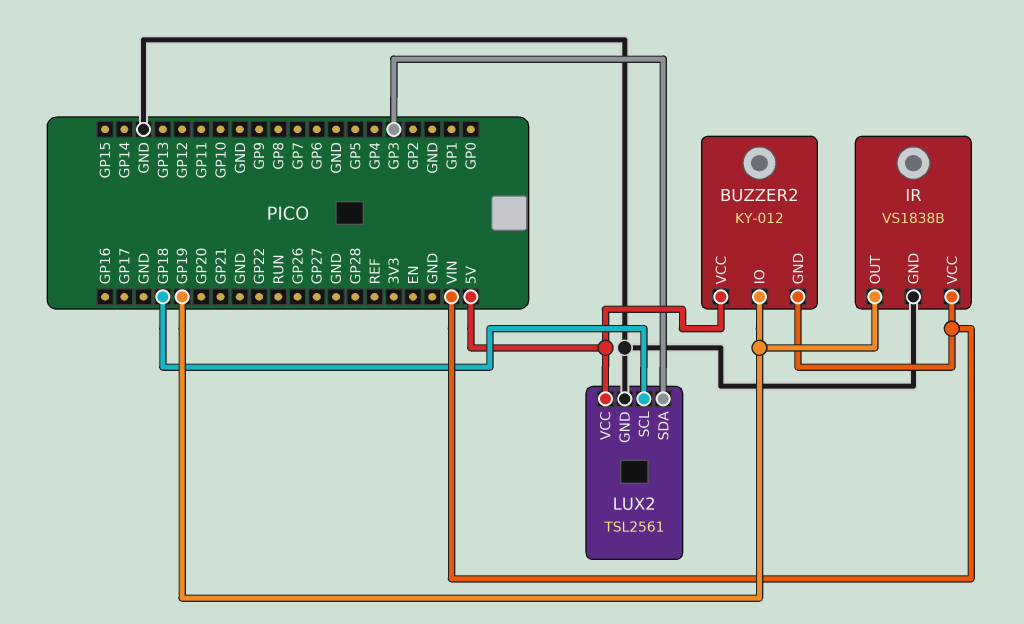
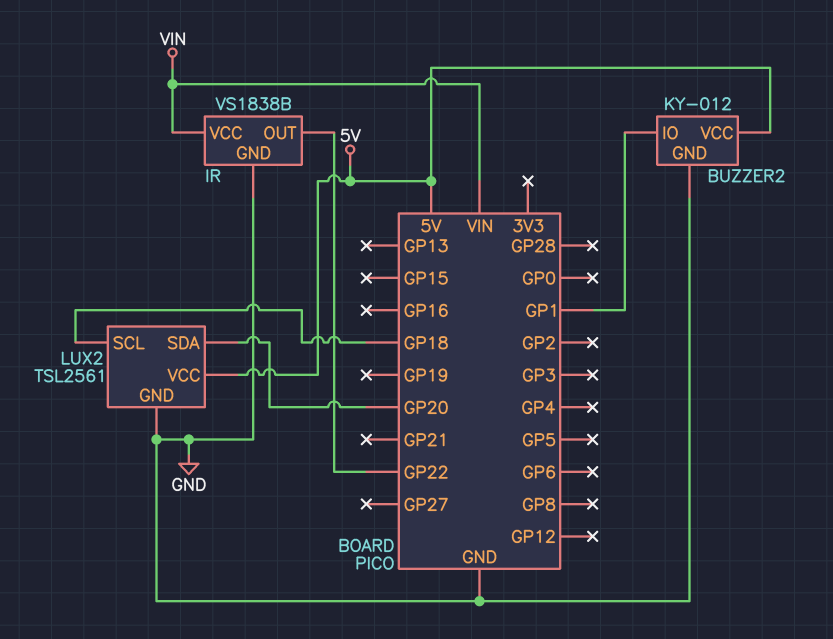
BUZZER2 pin GND: VIN -> GND
BUZZER2 pin IO: GP19 -> GP1
IR pin OUT: GP19 -> GP22
LUX2 pin SDA: GP3 -> GP20

